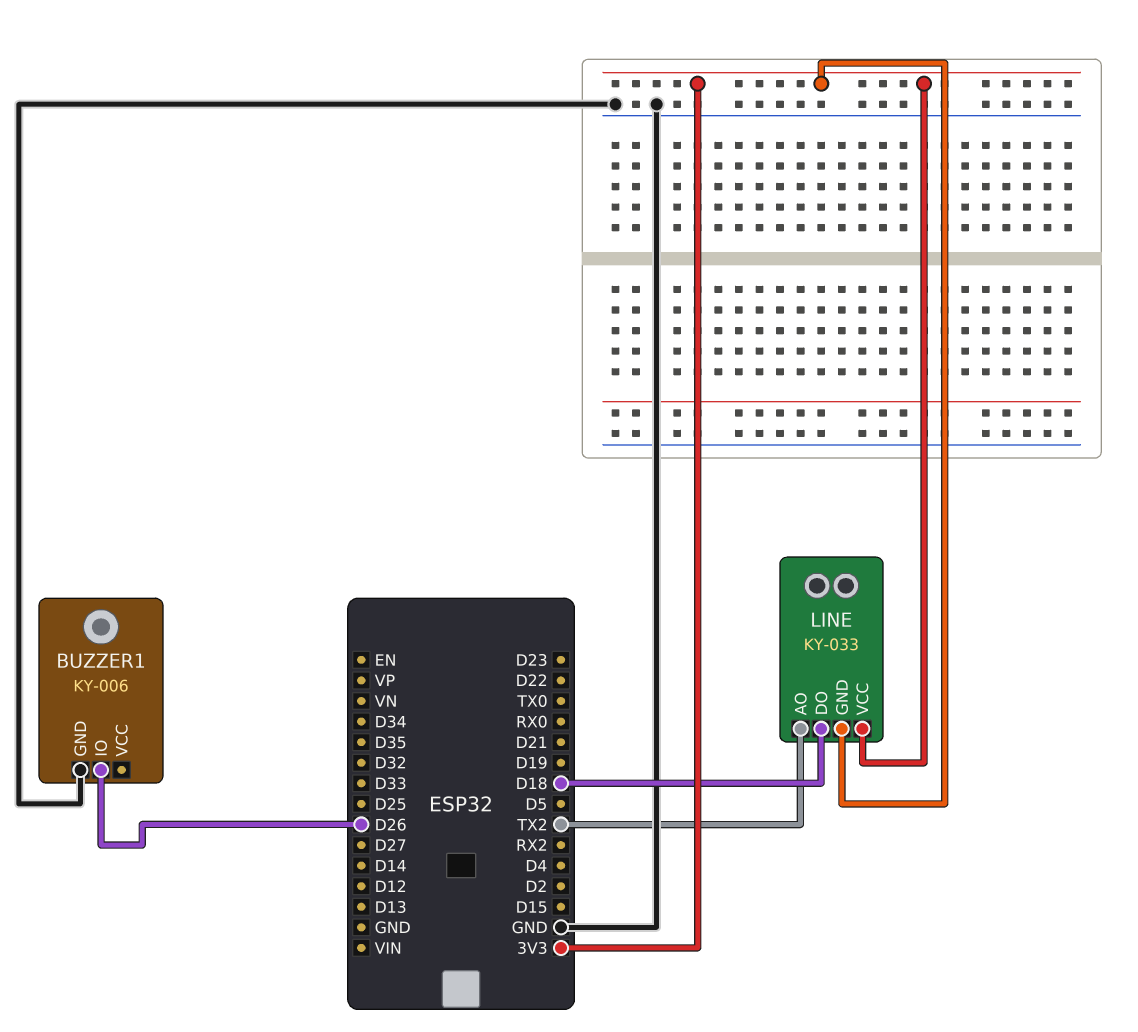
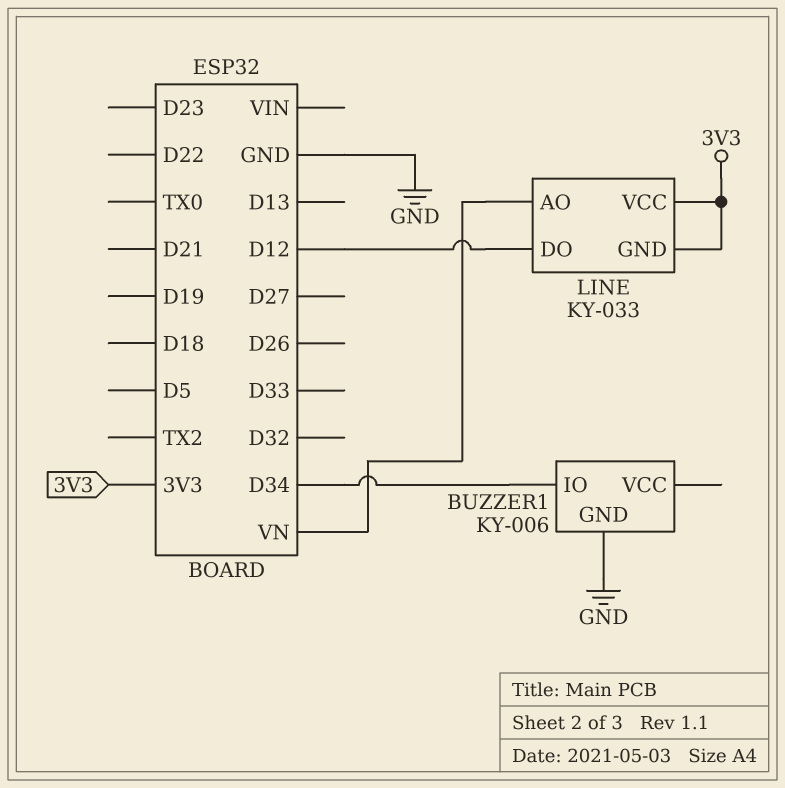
BUZZER1 pin IO: D26 -> D34
LINE pin AO: TX2 -> VN
LINE pin DO: D18 -> D12

